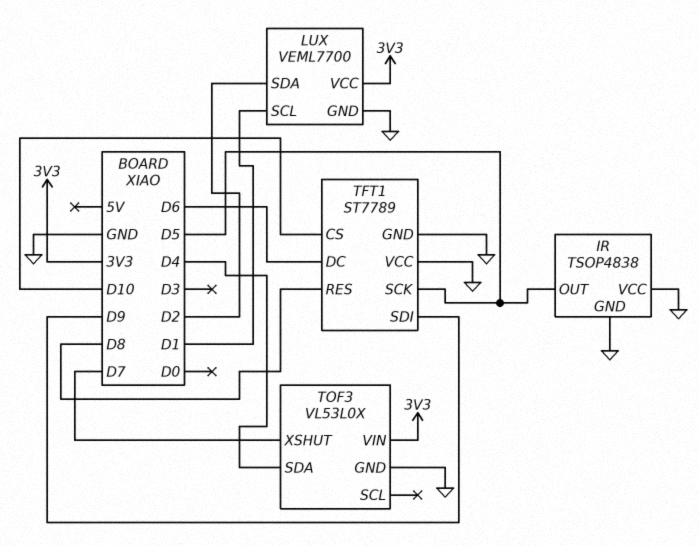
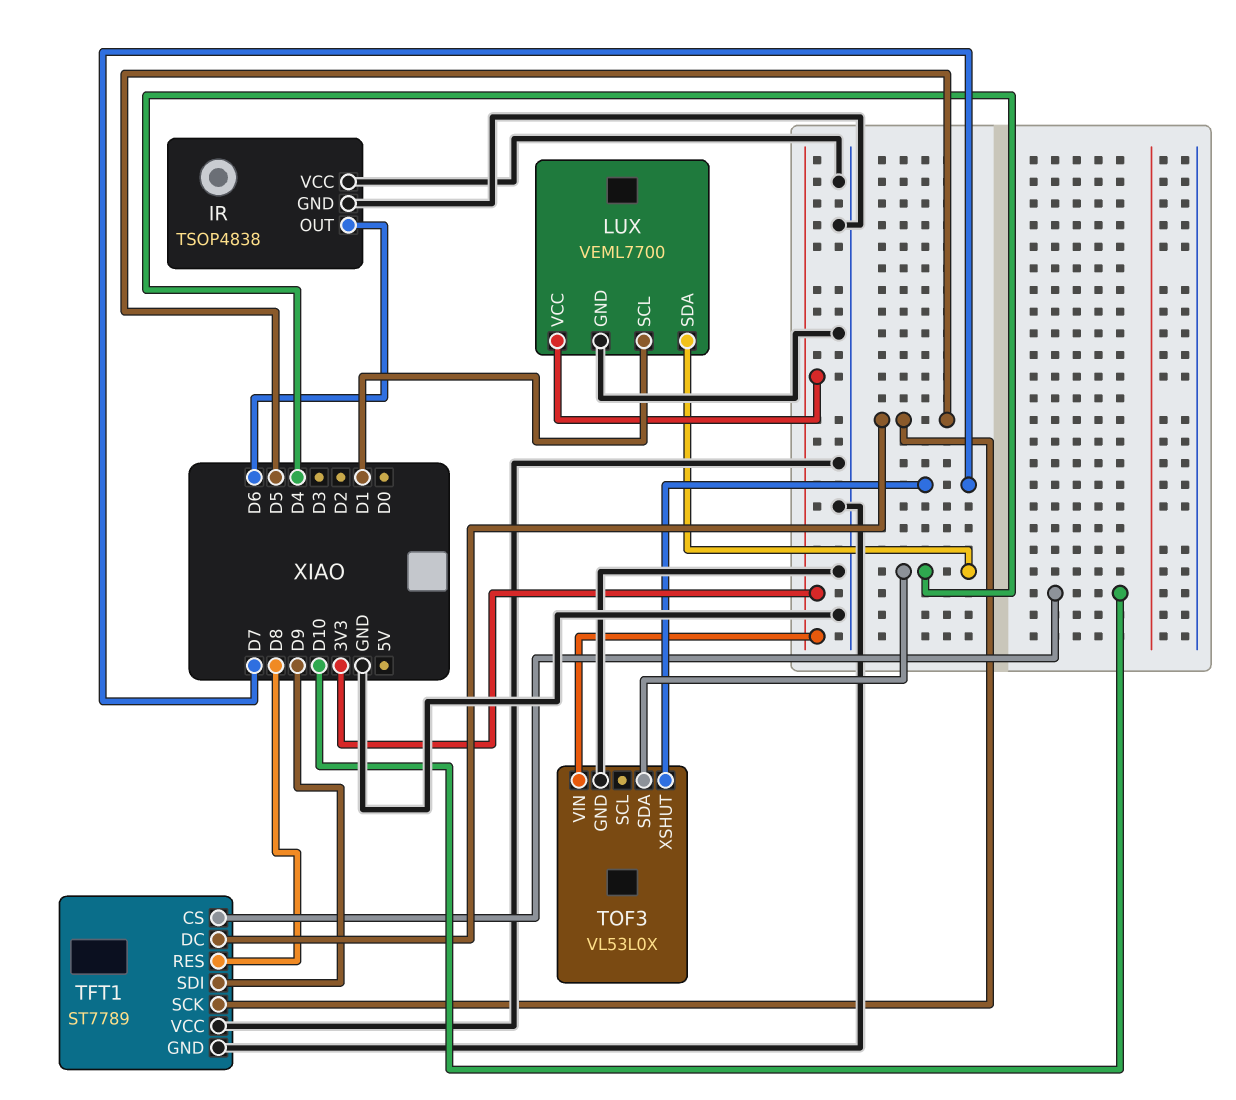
IR pin OUT: D5 -> D6
LUX pin SDA: D2 -> D4
TFT1 pin DC: D6 -> D5

